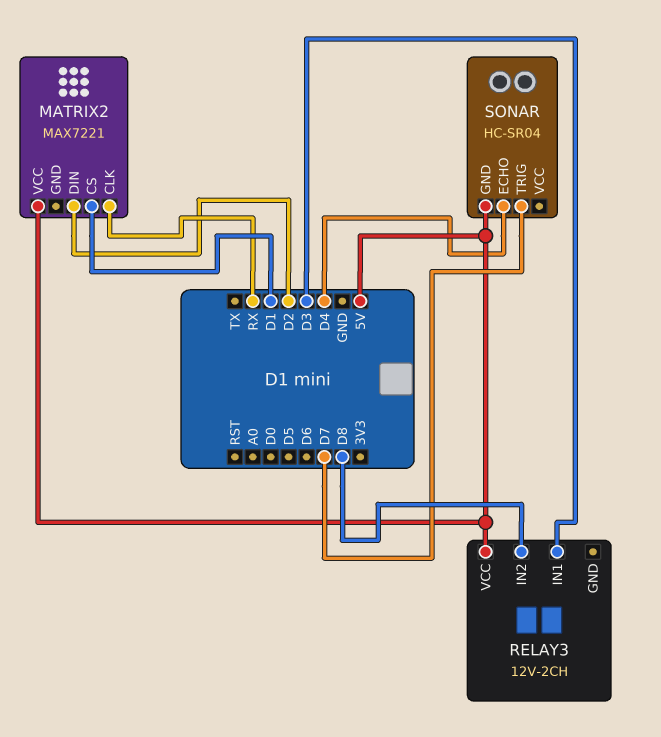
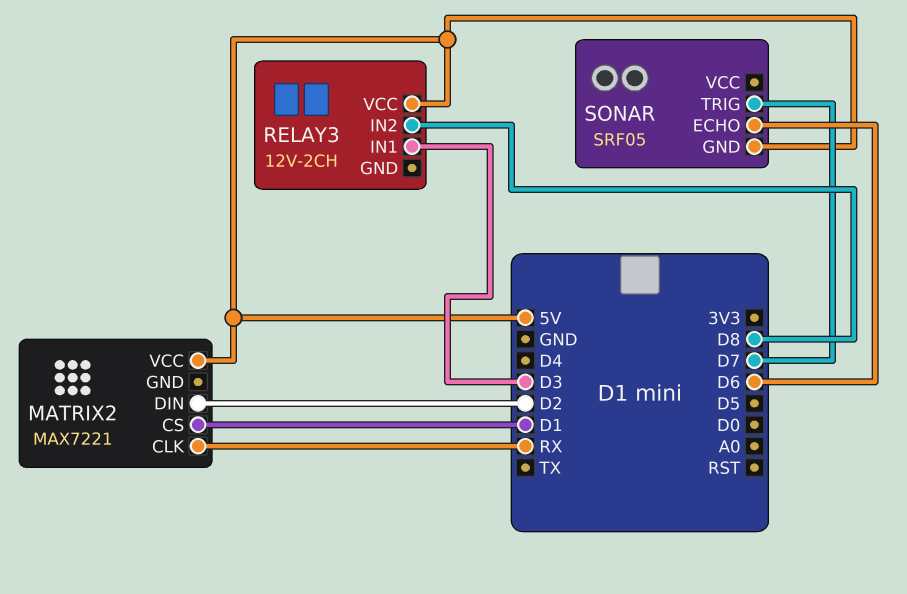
SONAR: HC-SR04 -> SRF05
SONAR pin ECHO: D4 -> D6

